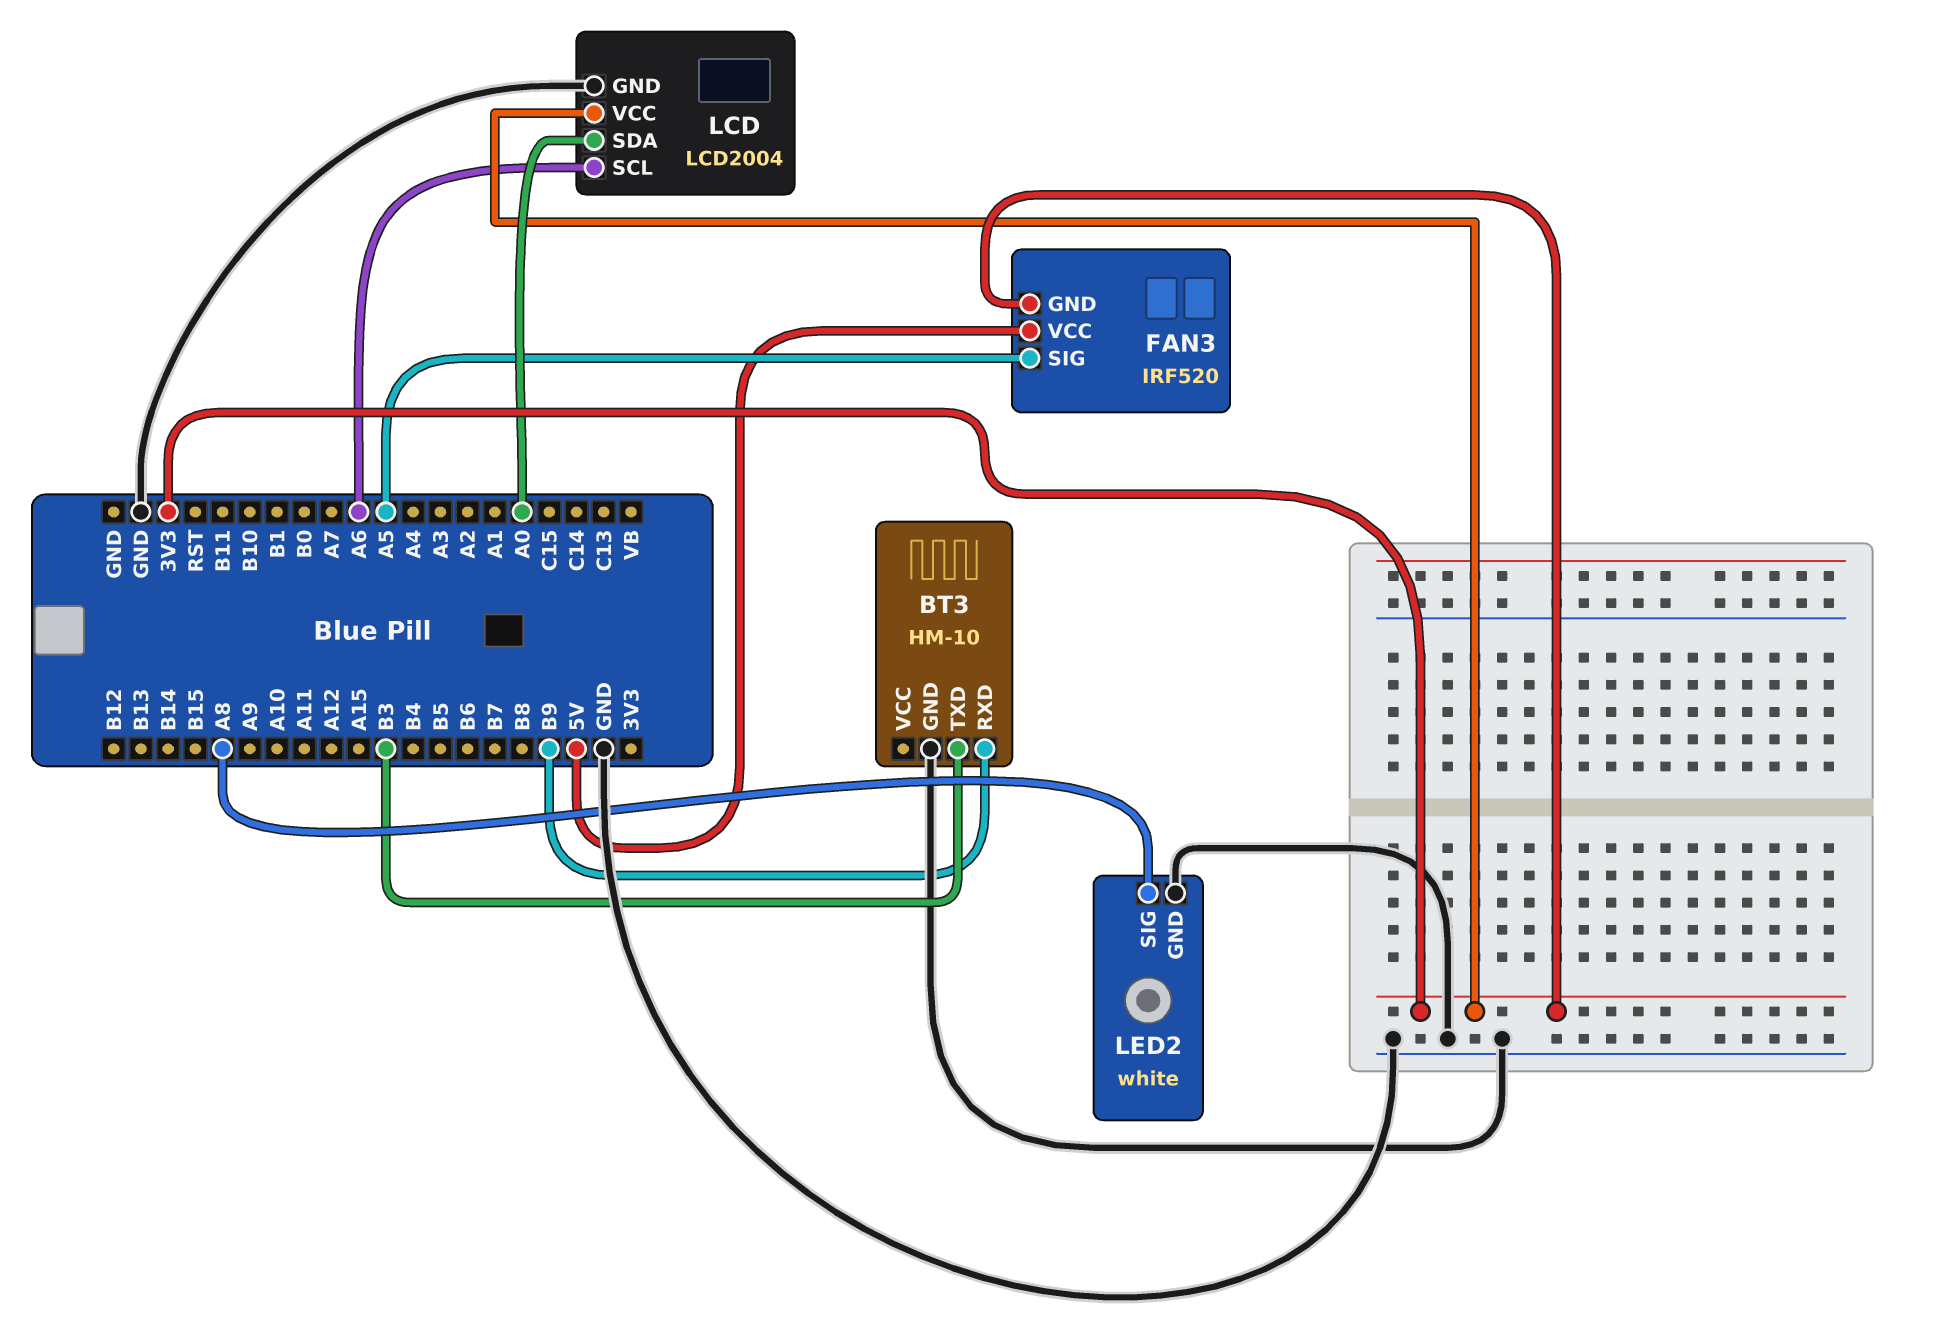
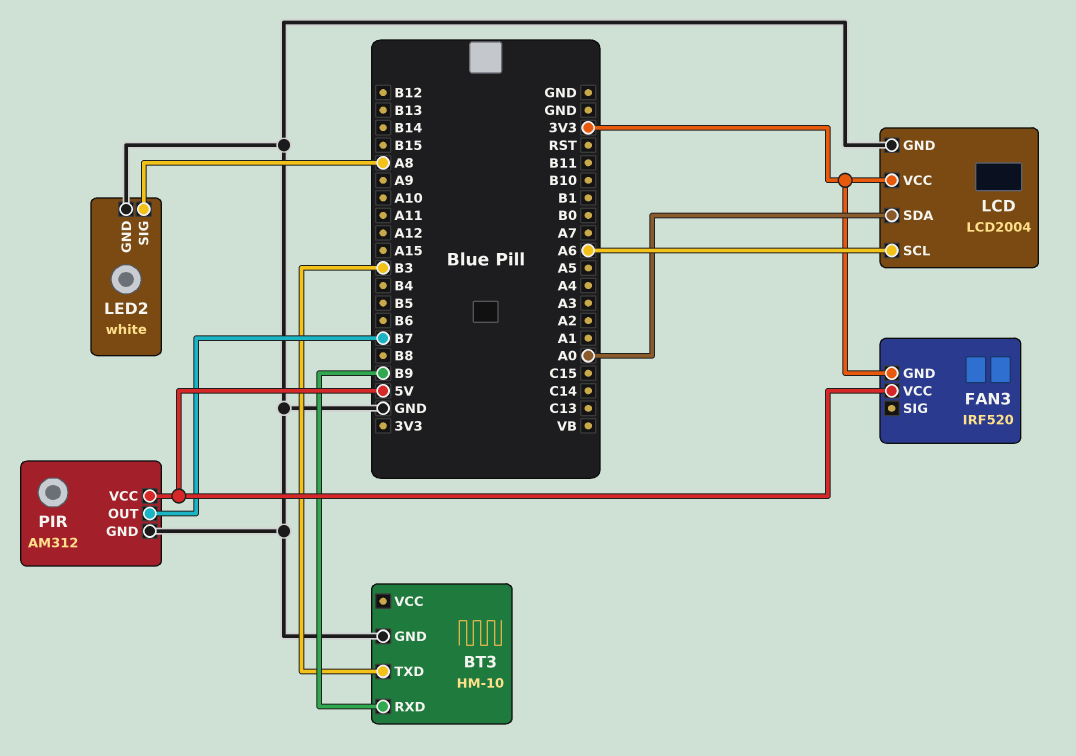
FAN3 pin SIG: A5 -> none
PIR: none -> AM312
PIR pin GND: none -> GND
PIR pin OUT: none -> B7
PIR pin VCC: none -> 5V

